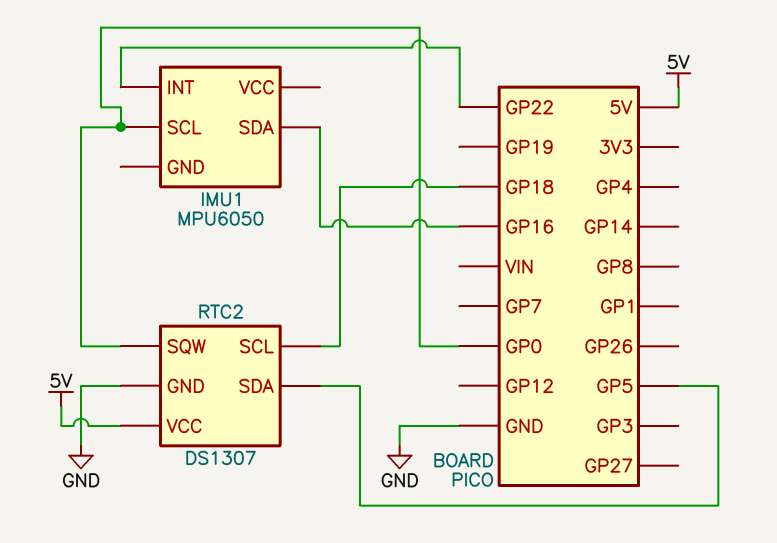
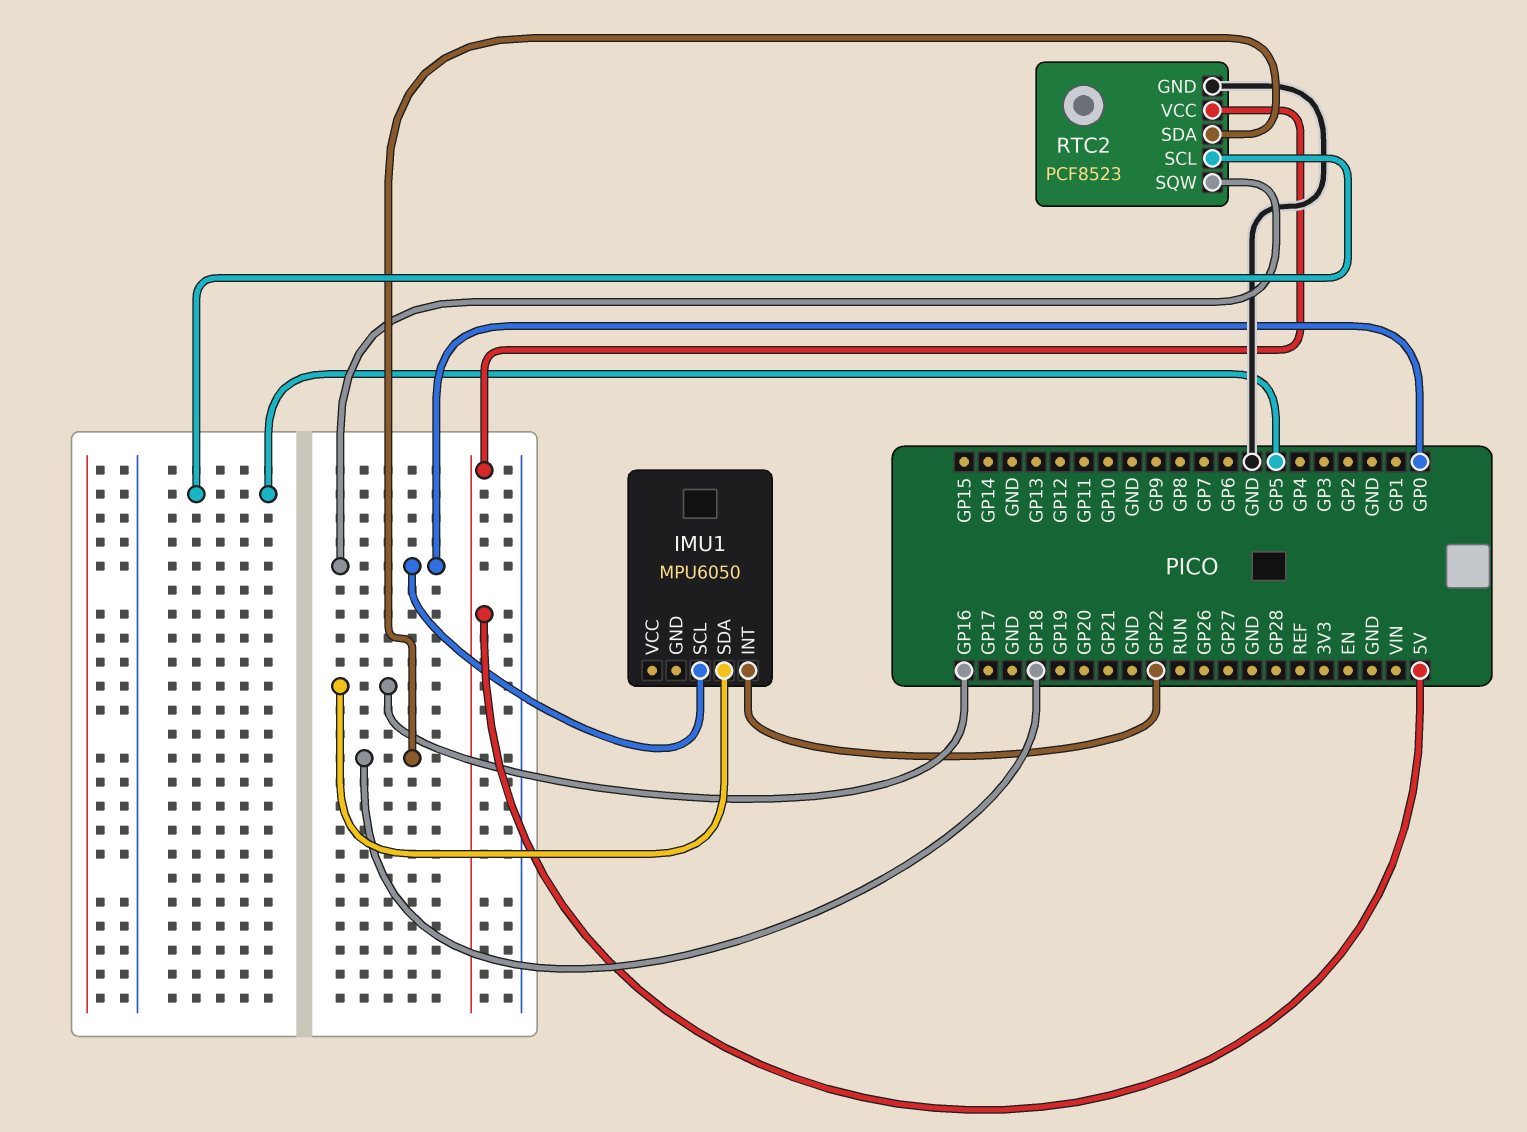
RTC2: DS1307 -> PCF8523
RTC2 pin SCL: GP18 -> GP5
RTC2 pin SDA: GP5 -> GP18

